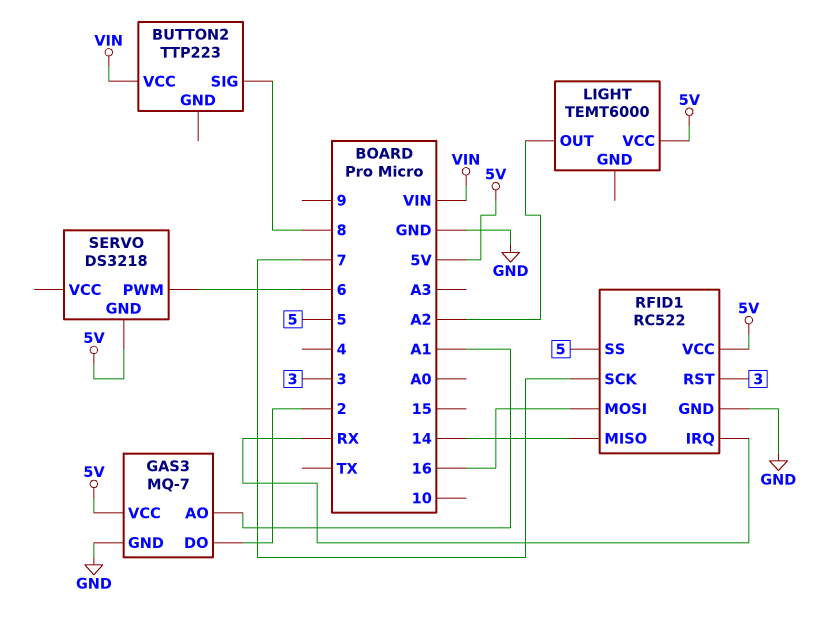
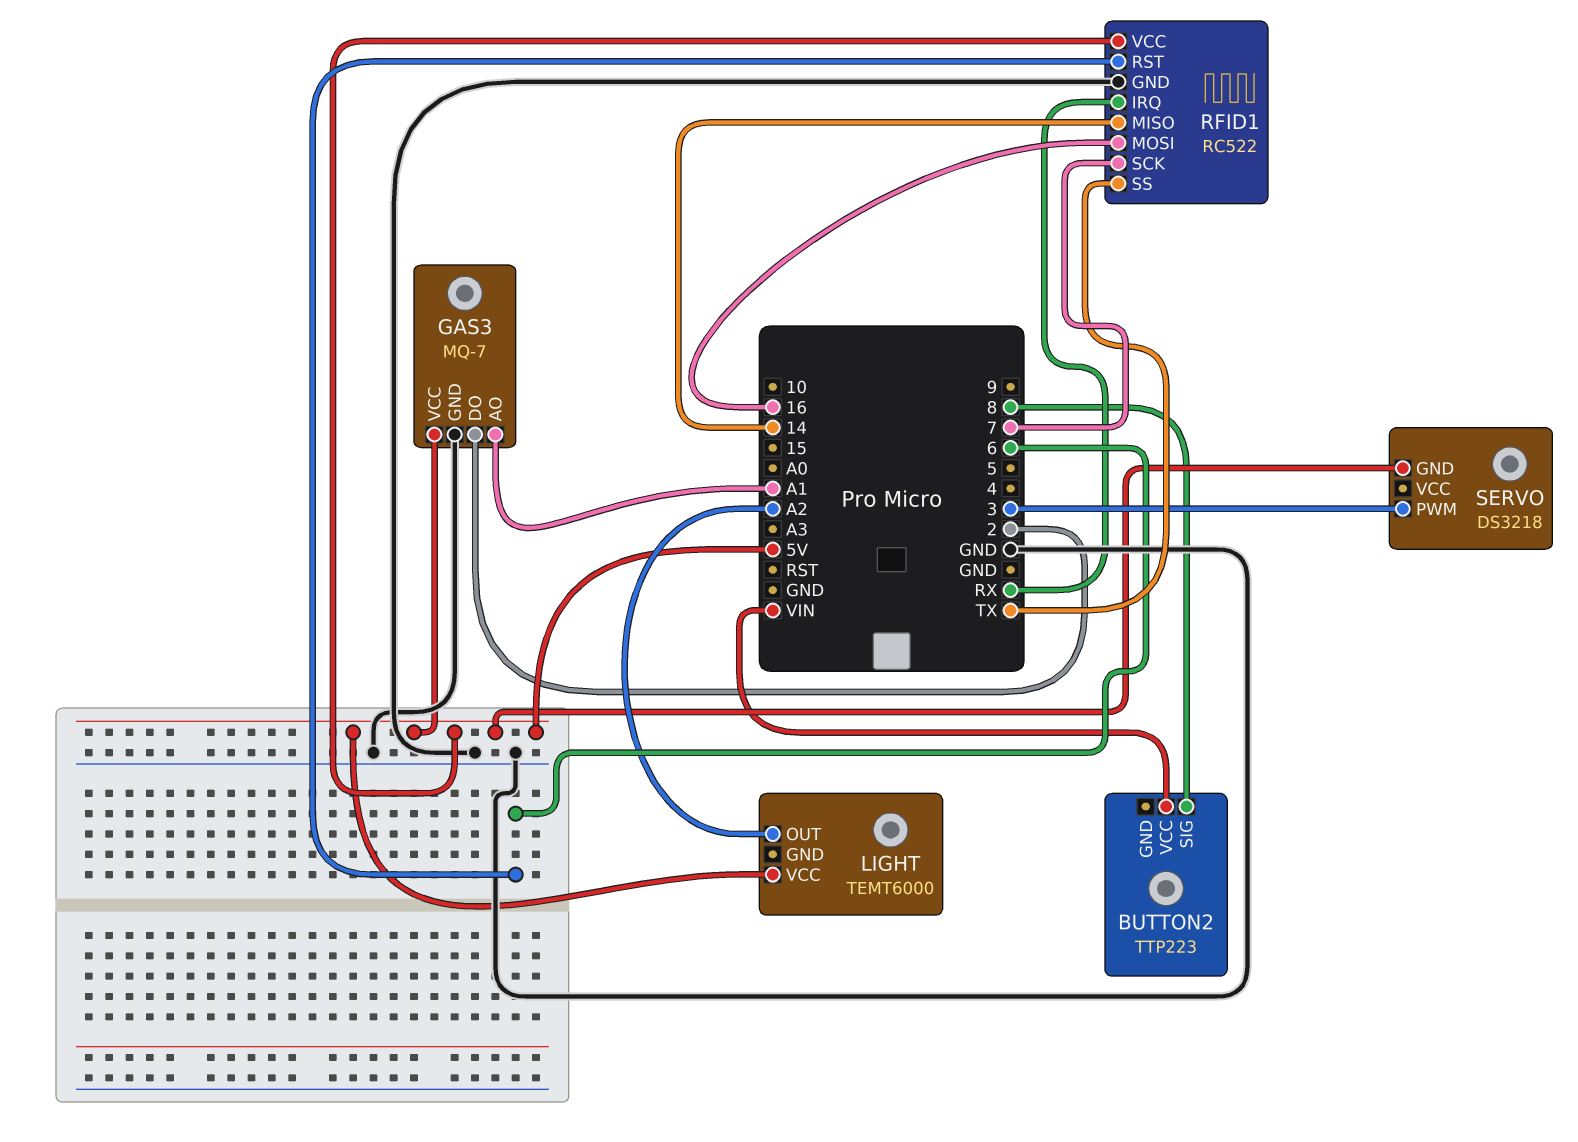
RFID1 pin RST: 3 -> 6
RFID1 pin SS: 5 -> TX
SERVO pin PWM: 6 -> 3

